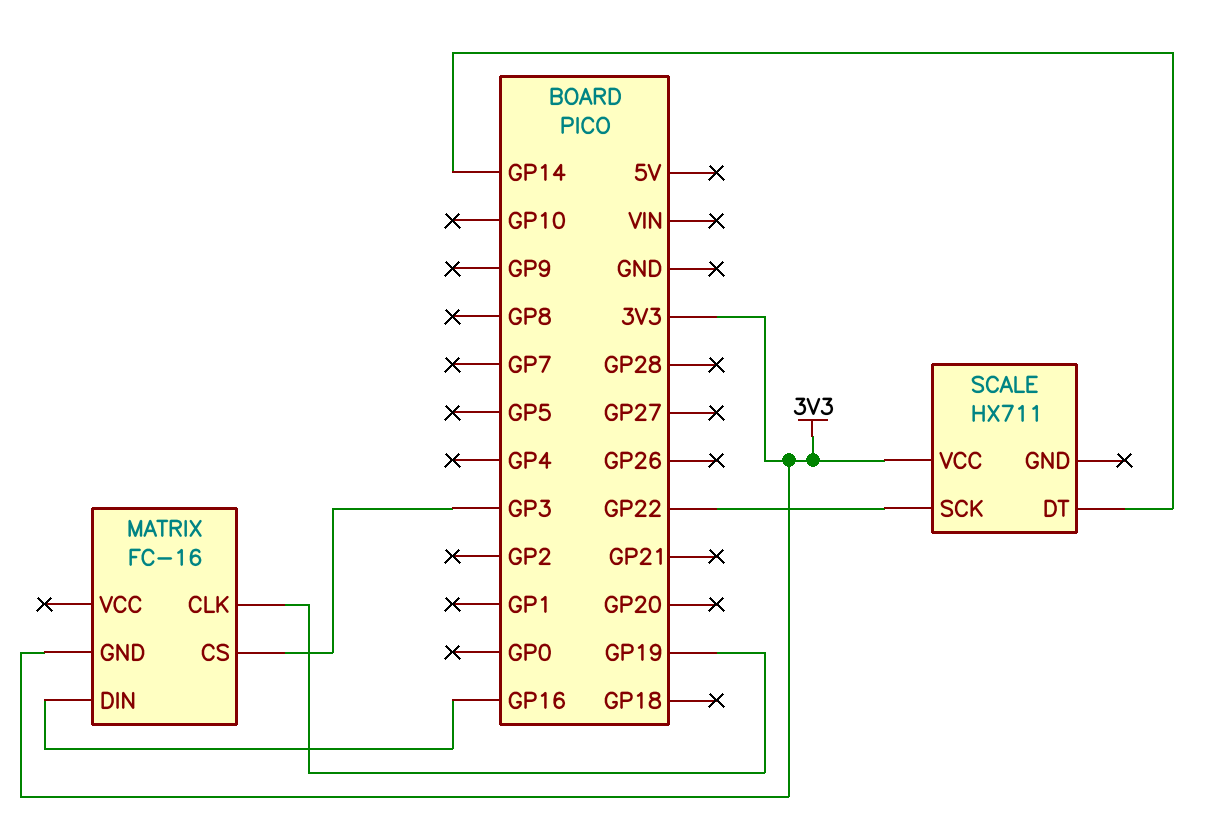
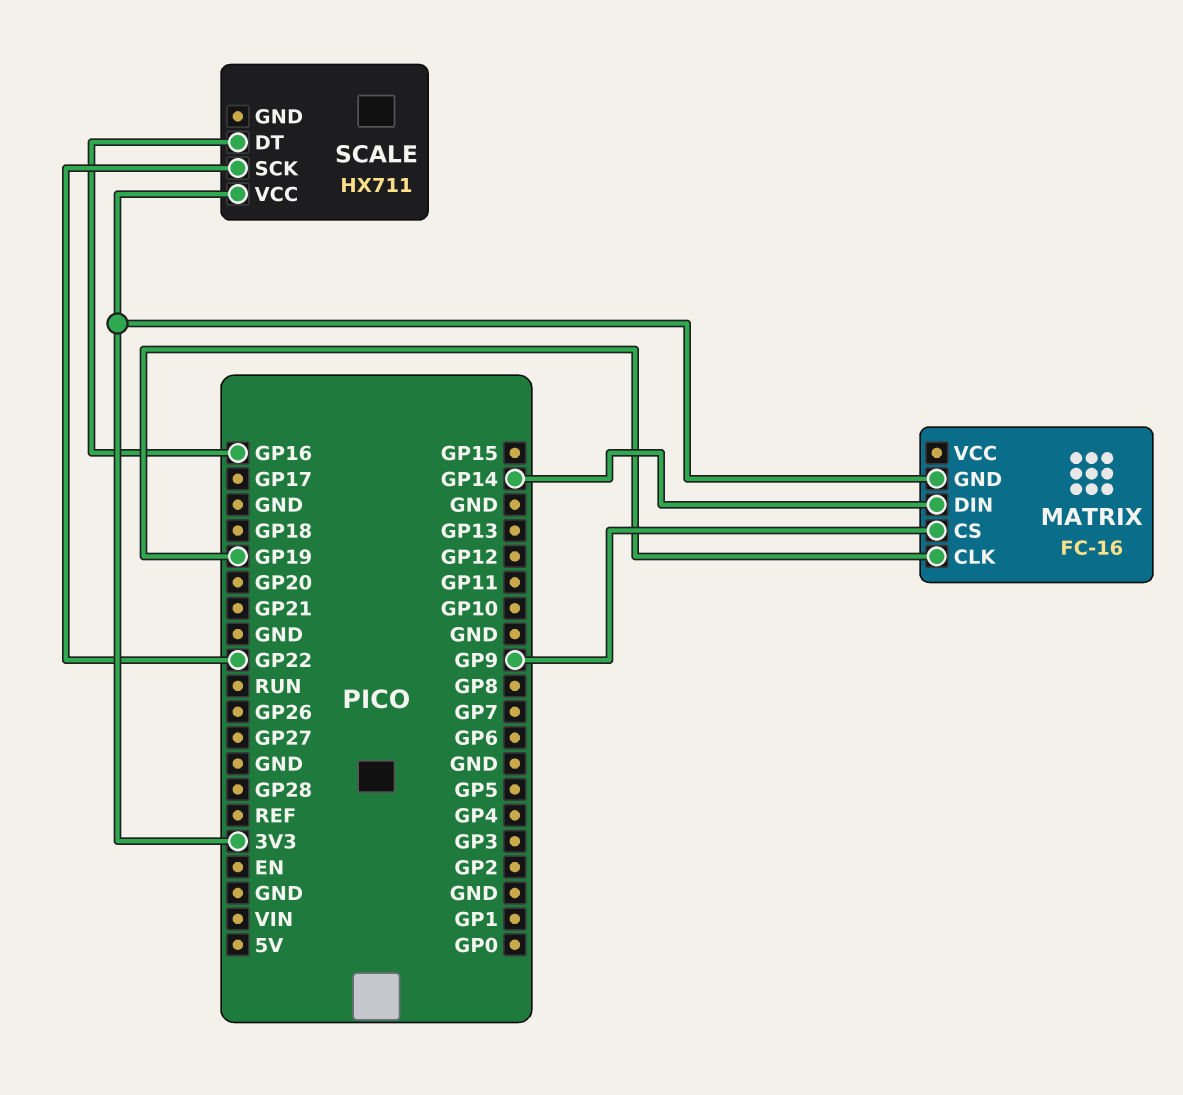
MATRIX pin CS: GP3 -> GP9
MATRIX pin DIN: GP16 -> GP14
SCALE pin DT: GP14 -> GP16

